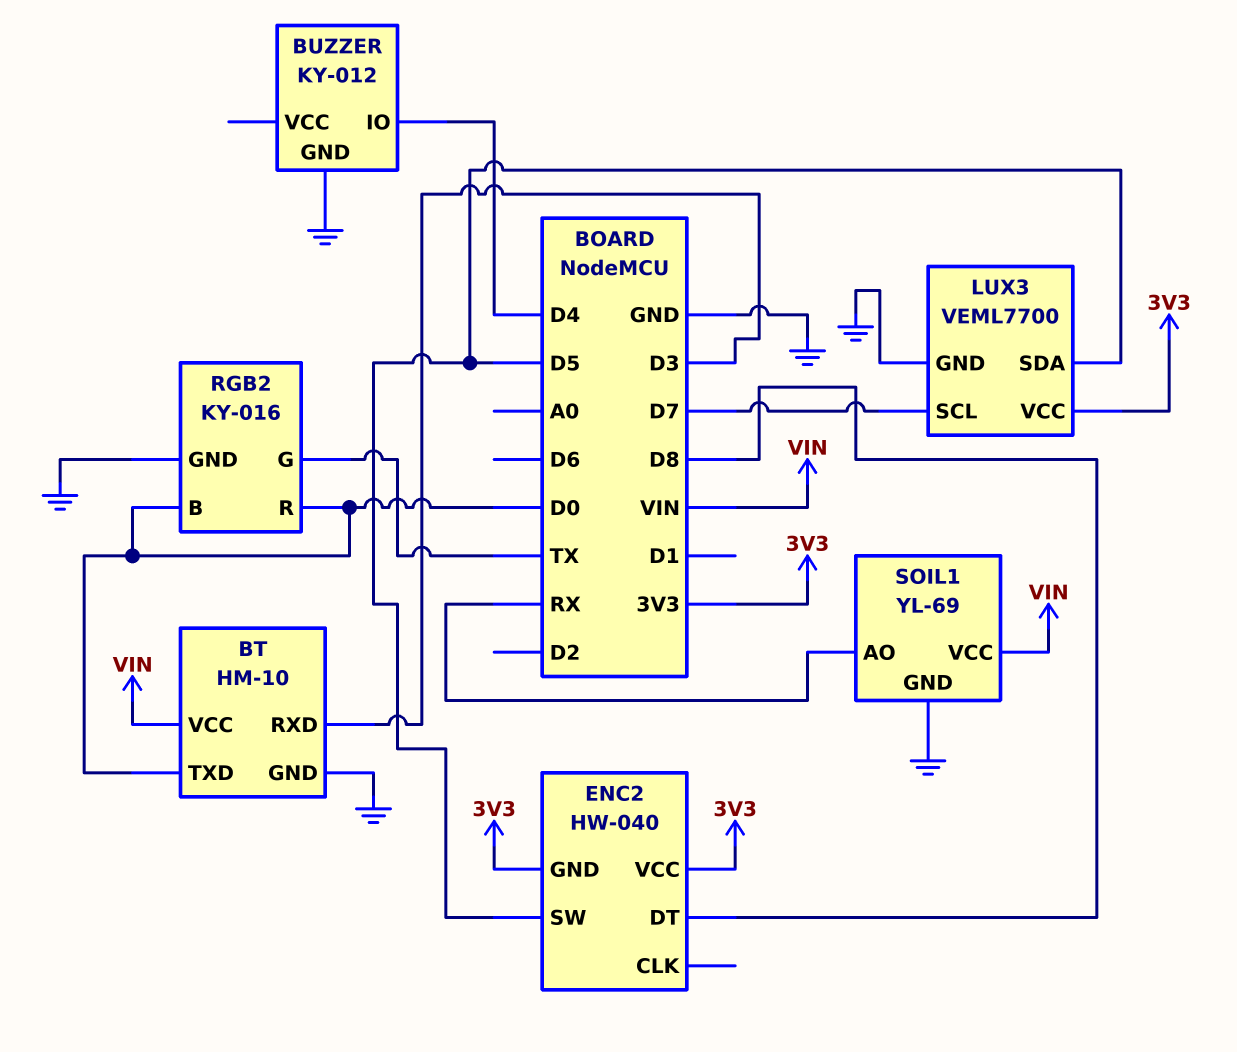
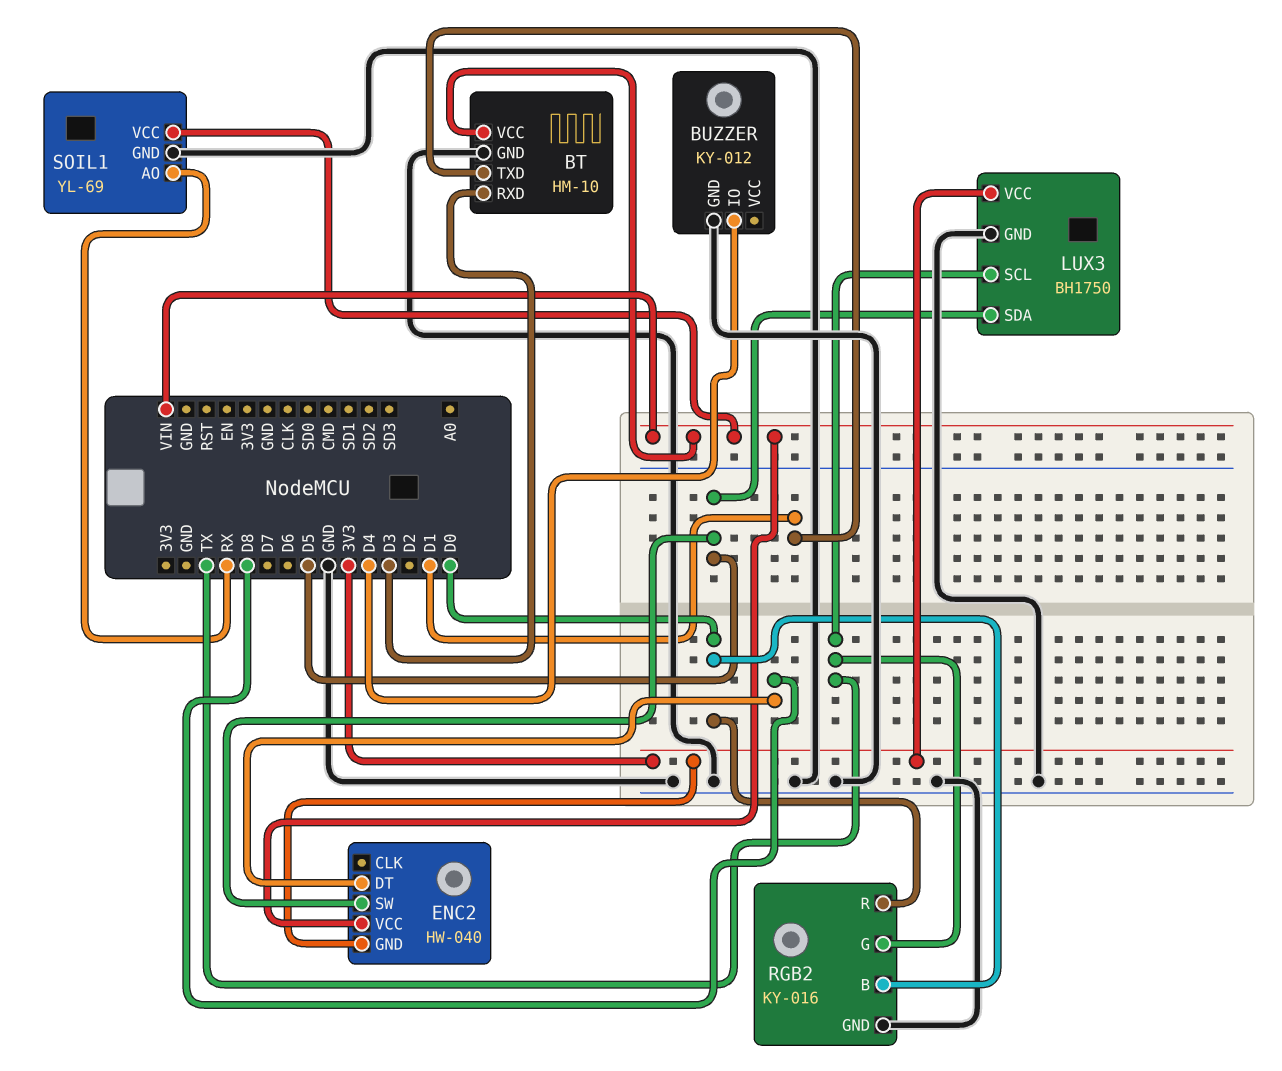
BT pin TXD: D0 -> D1
ENC2 pin VCC: 3V3 -> VIN
LUX3: VEML7700 -> BH1750
LUX3 pin SCL: D7 -> TX

